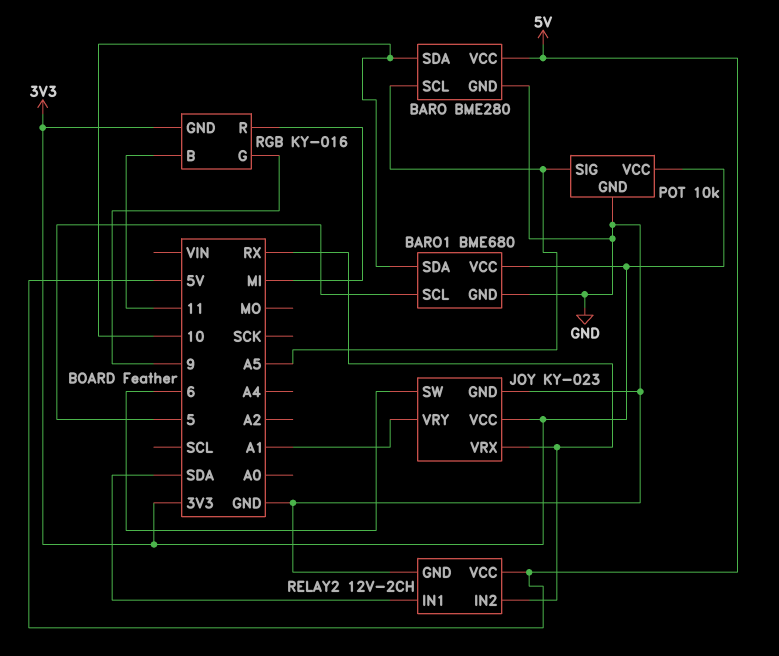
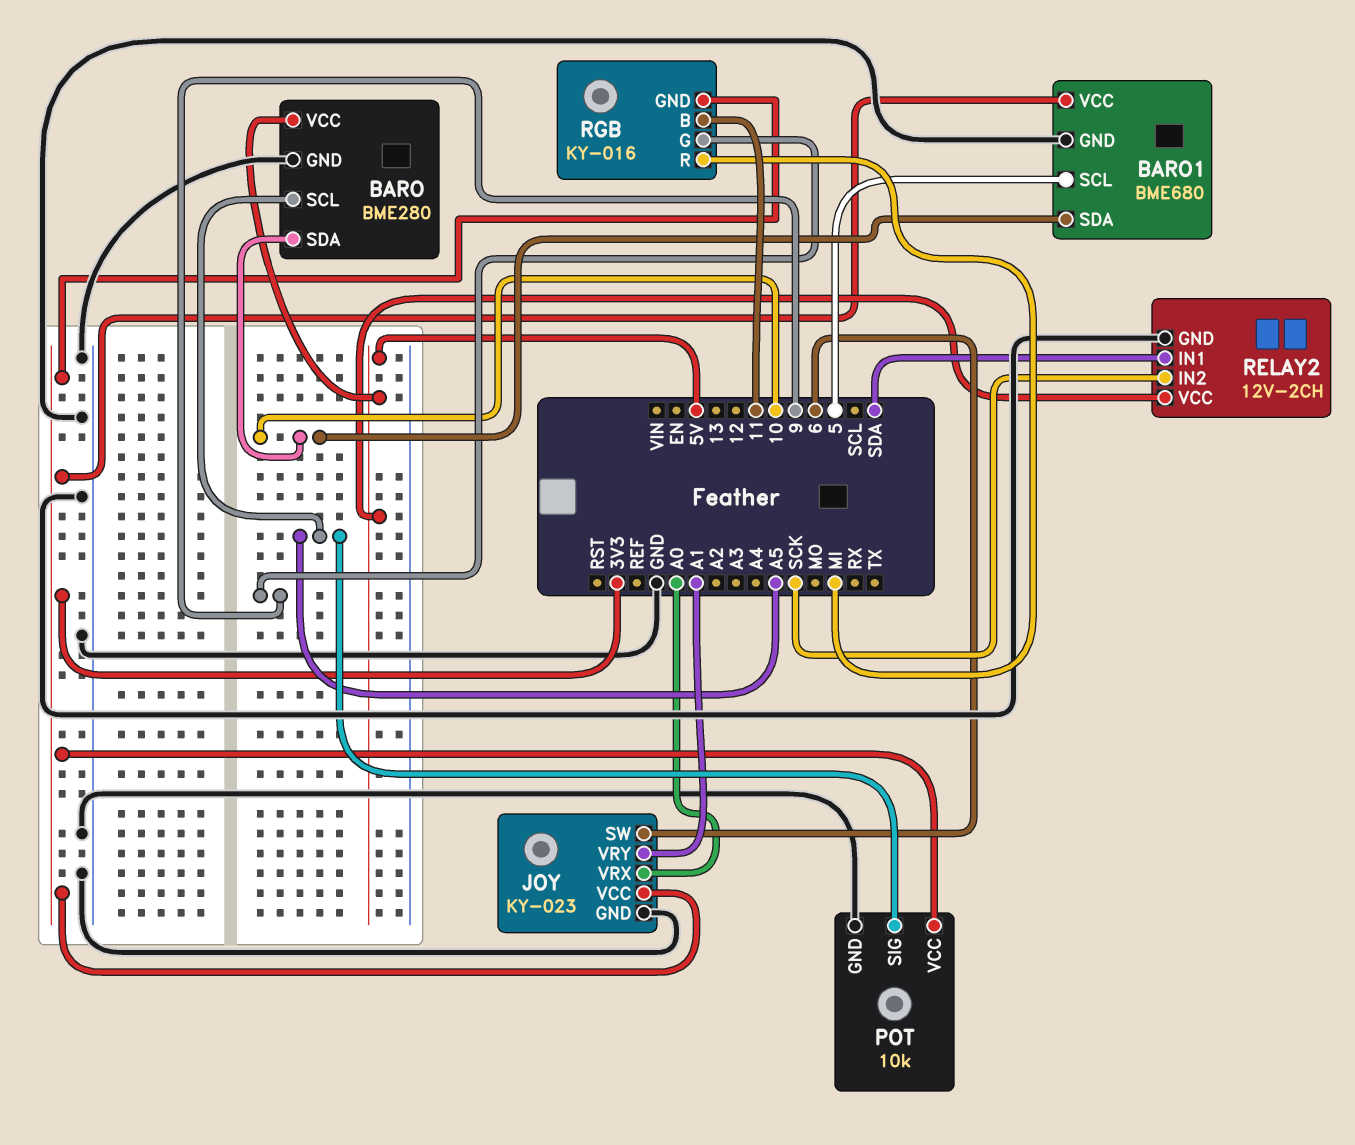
JOY pin VRX: RX -> A0
RELAY2 pin IN2: RX -> SCK

